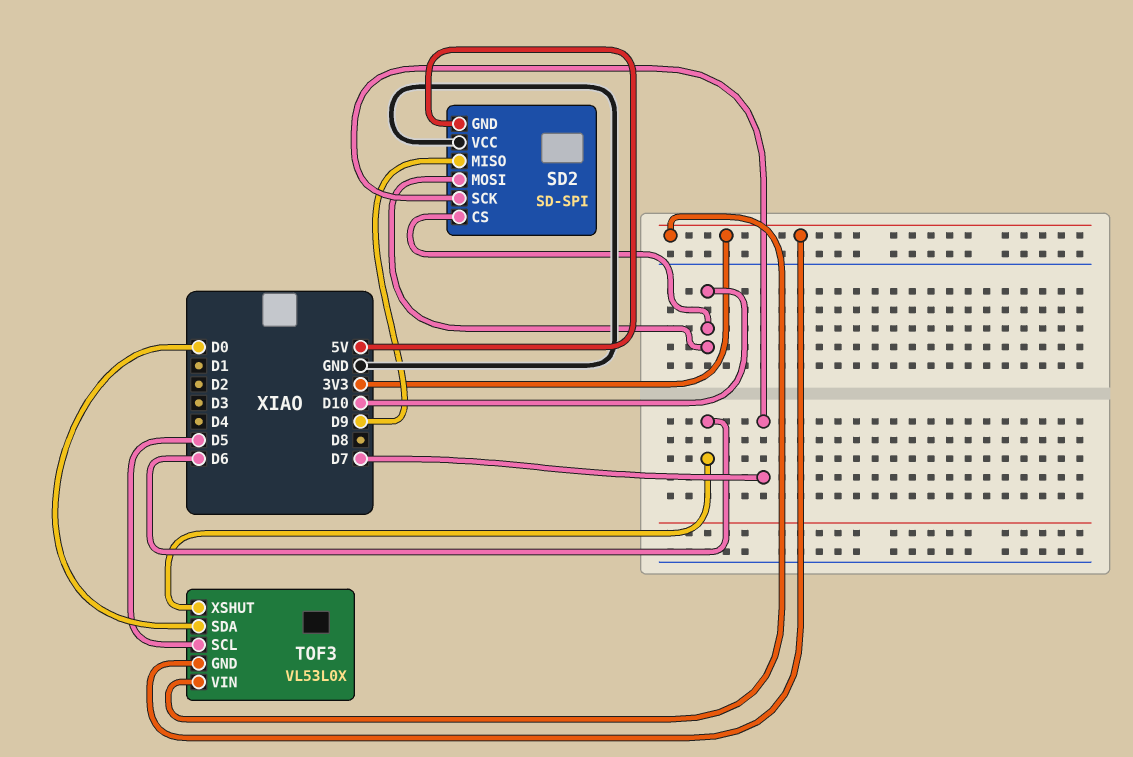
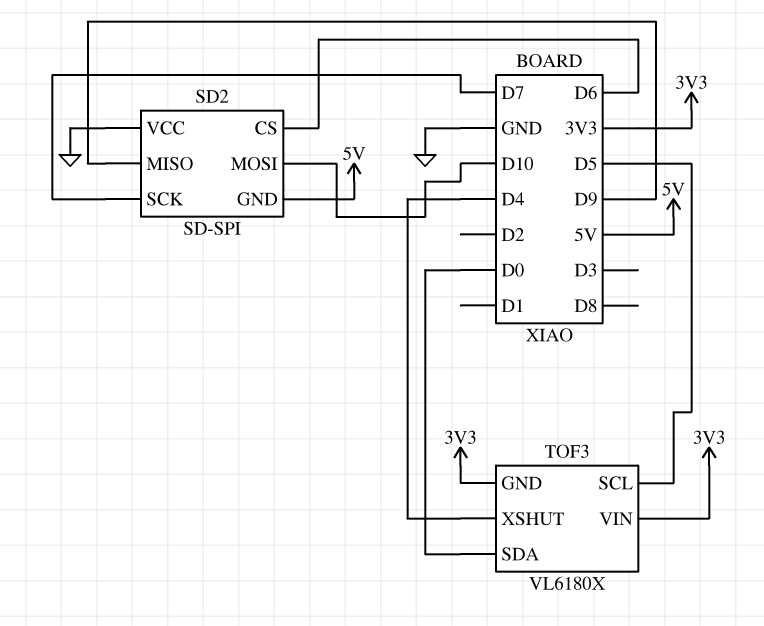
SD2 pin CS: D10 -> D6
TOF3: VL53L0X -> VL6180X
TOF3 pin XSHUT: D6 -> D4

